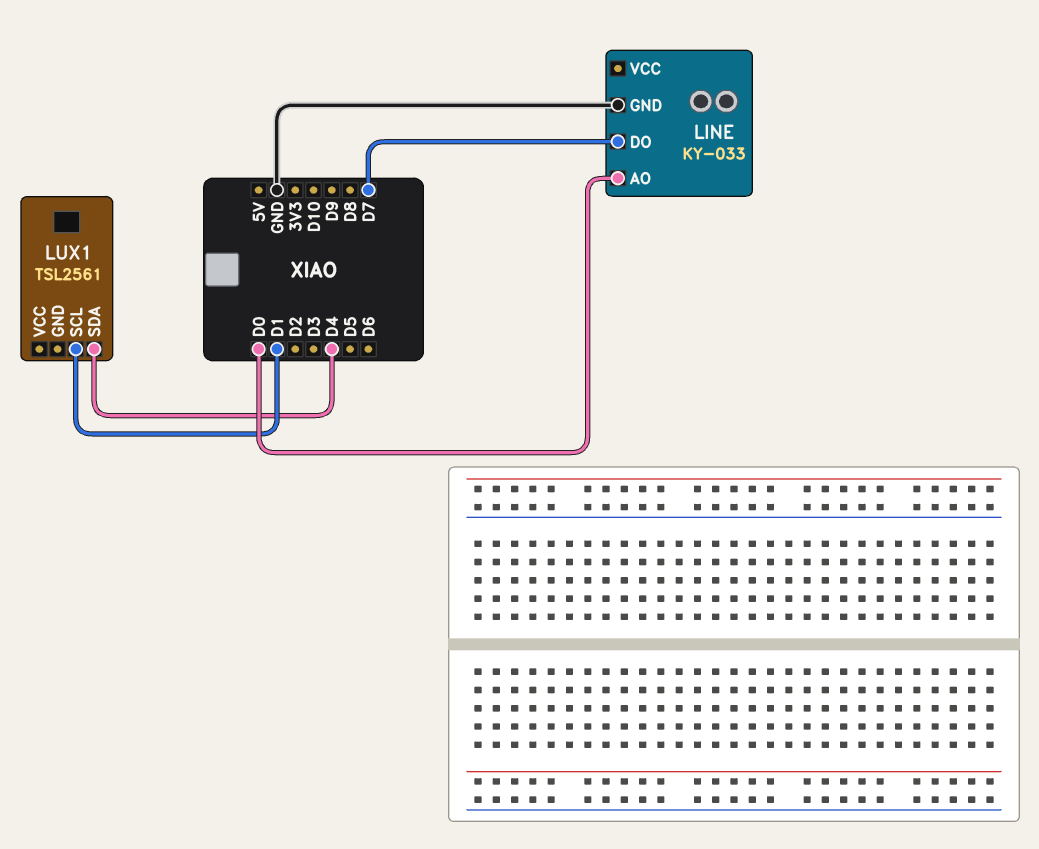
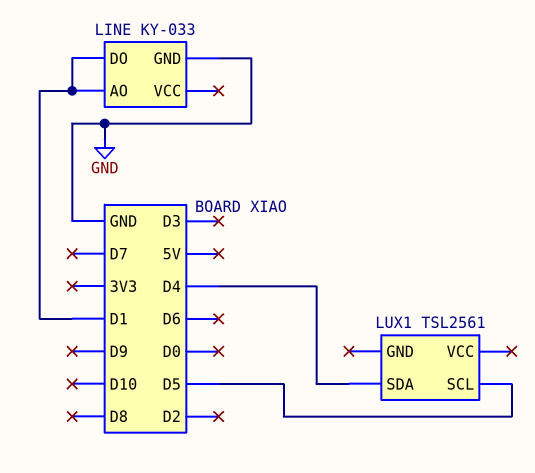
LINE pin AO: D0 -> D1
LINE pin DO: D7 -> D1
LUX1 pin SCL: D1 -> D5

